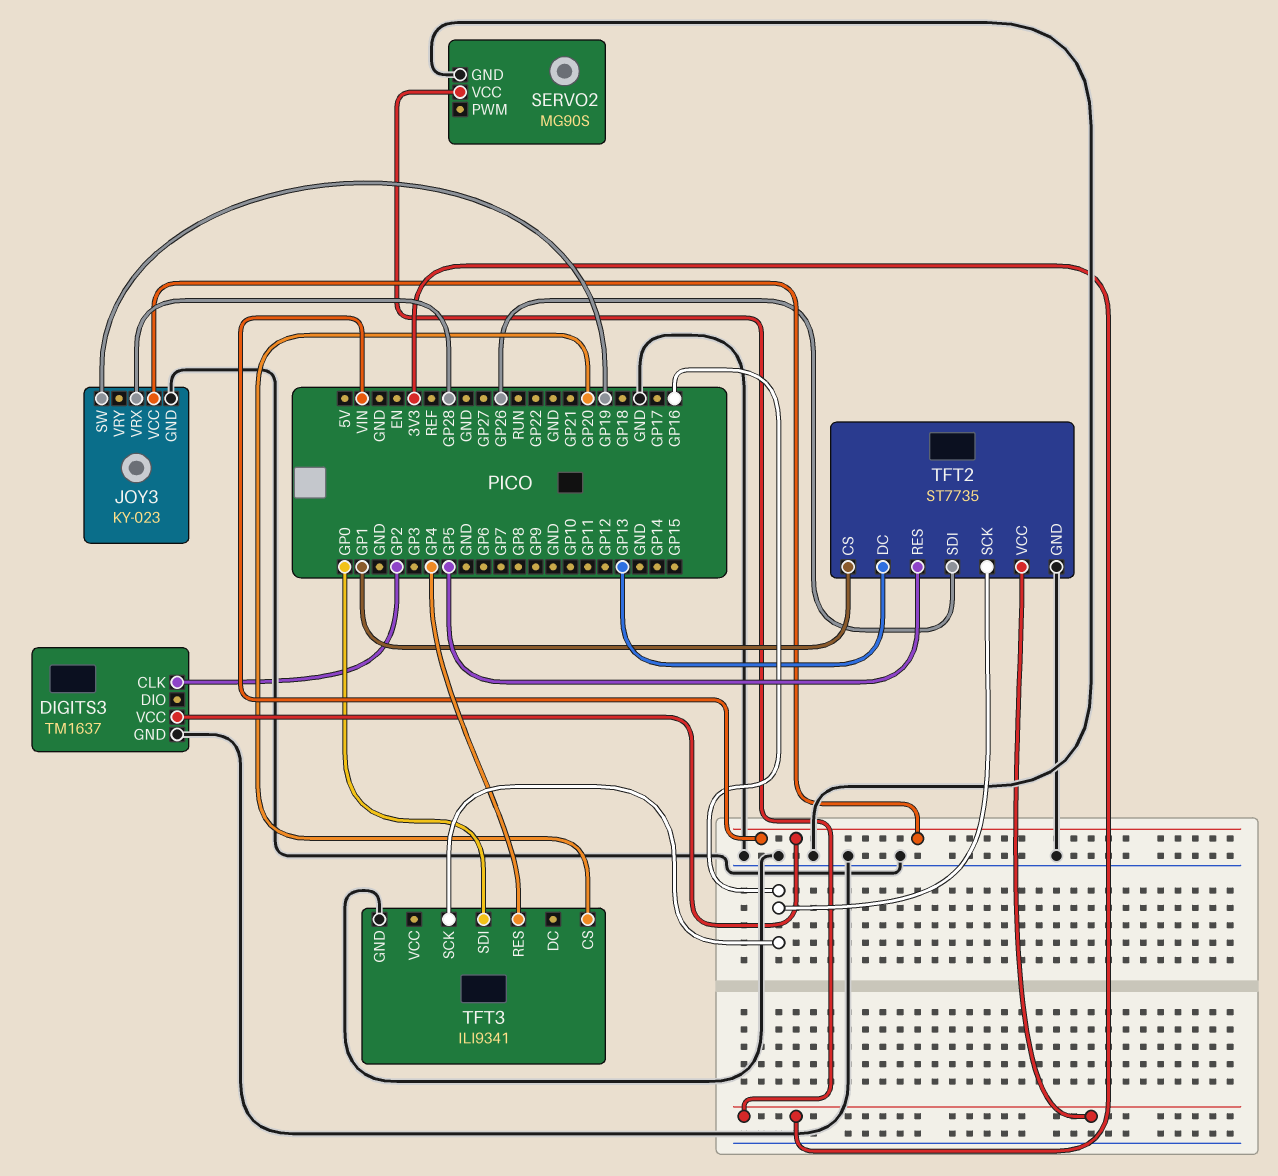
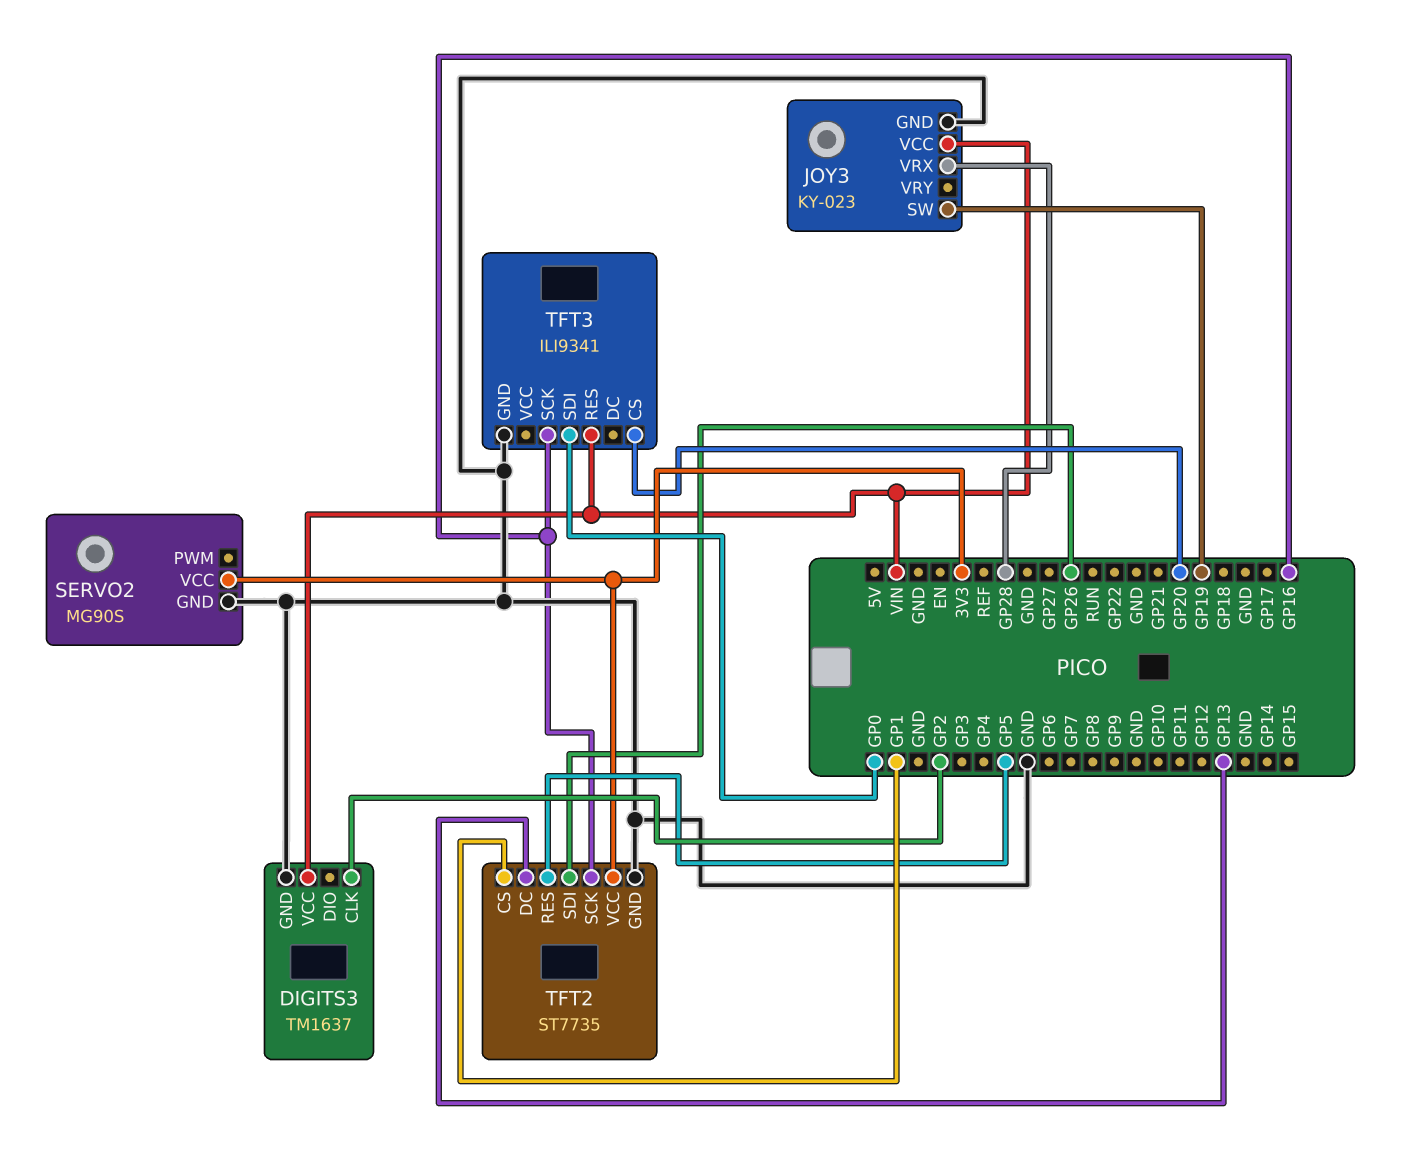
TFT3 pin RES: GP4 -> VIN

